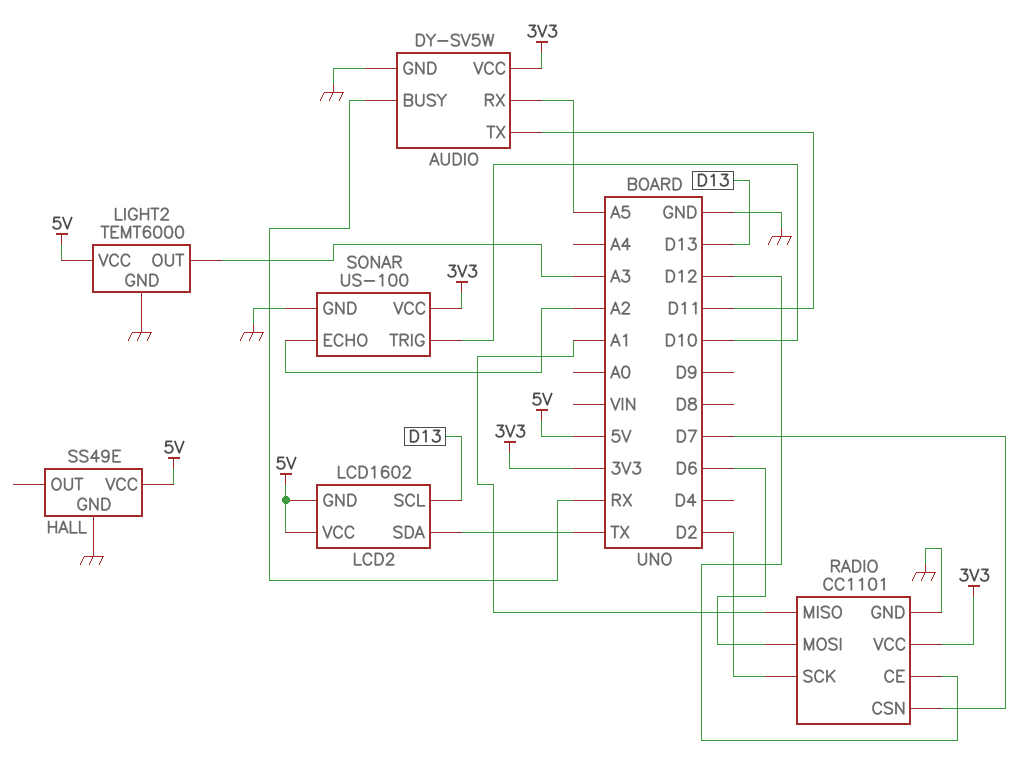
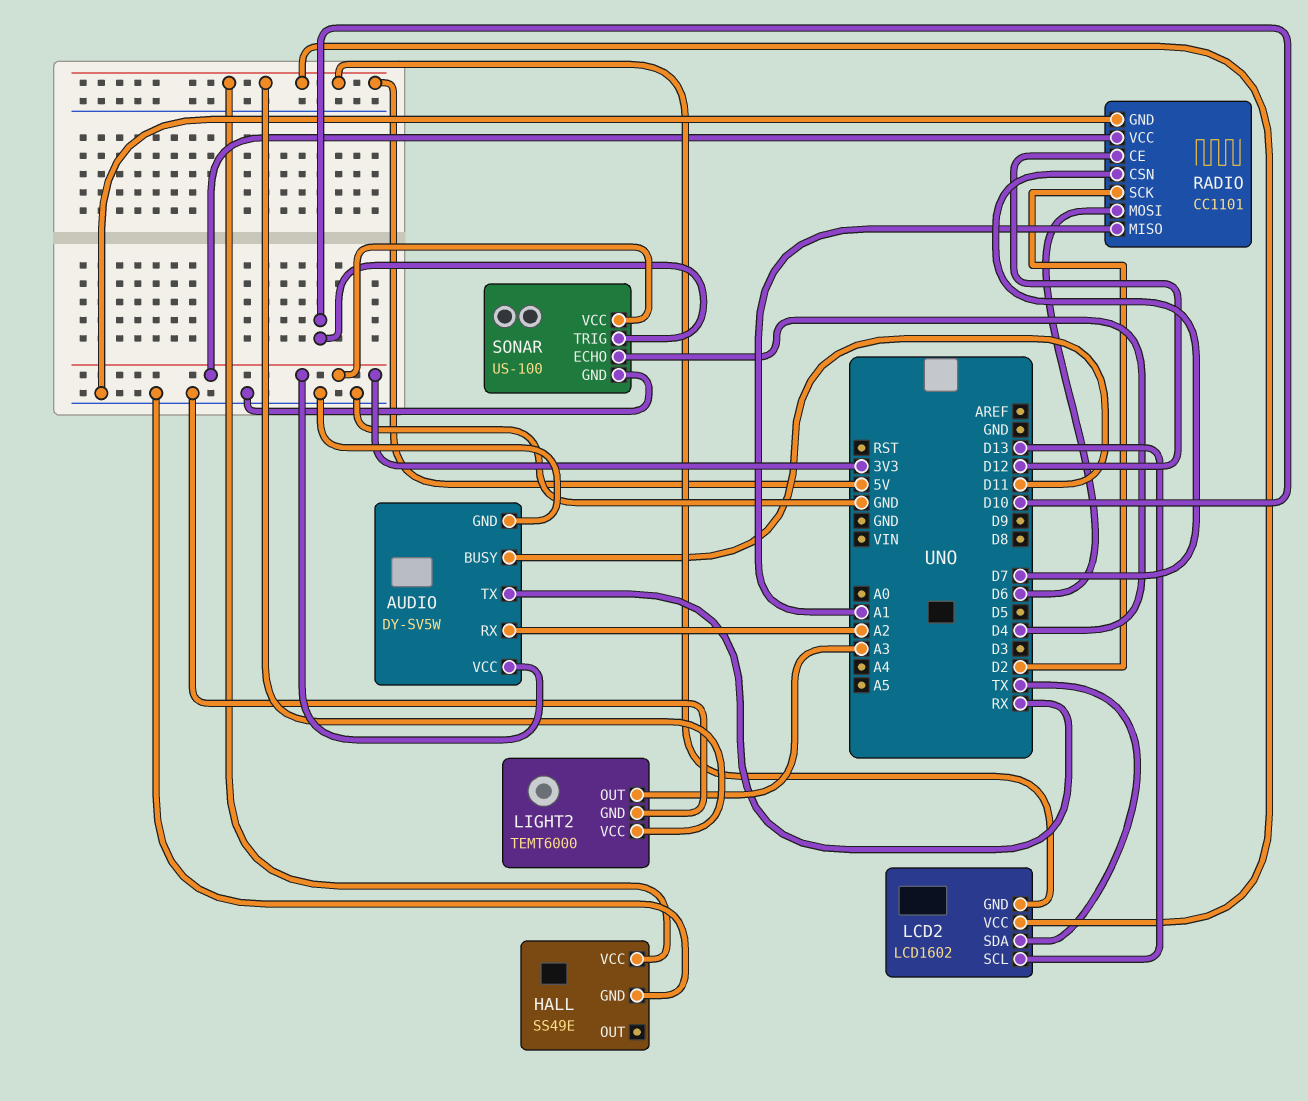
AUDIO pin BUSY: RX -> D11
AUDIO pin RX: A5 -> A2
AUDIO pin TX: D11 -> RX
SONAR pin ECHO: A2 -> D4

